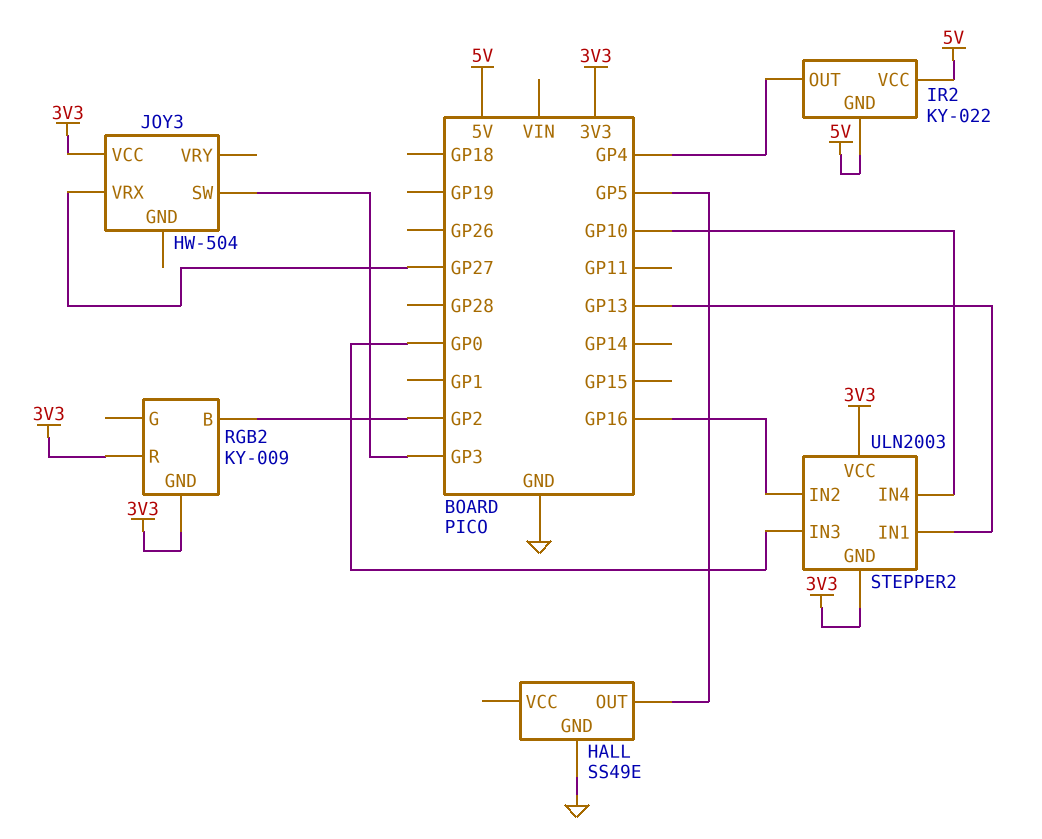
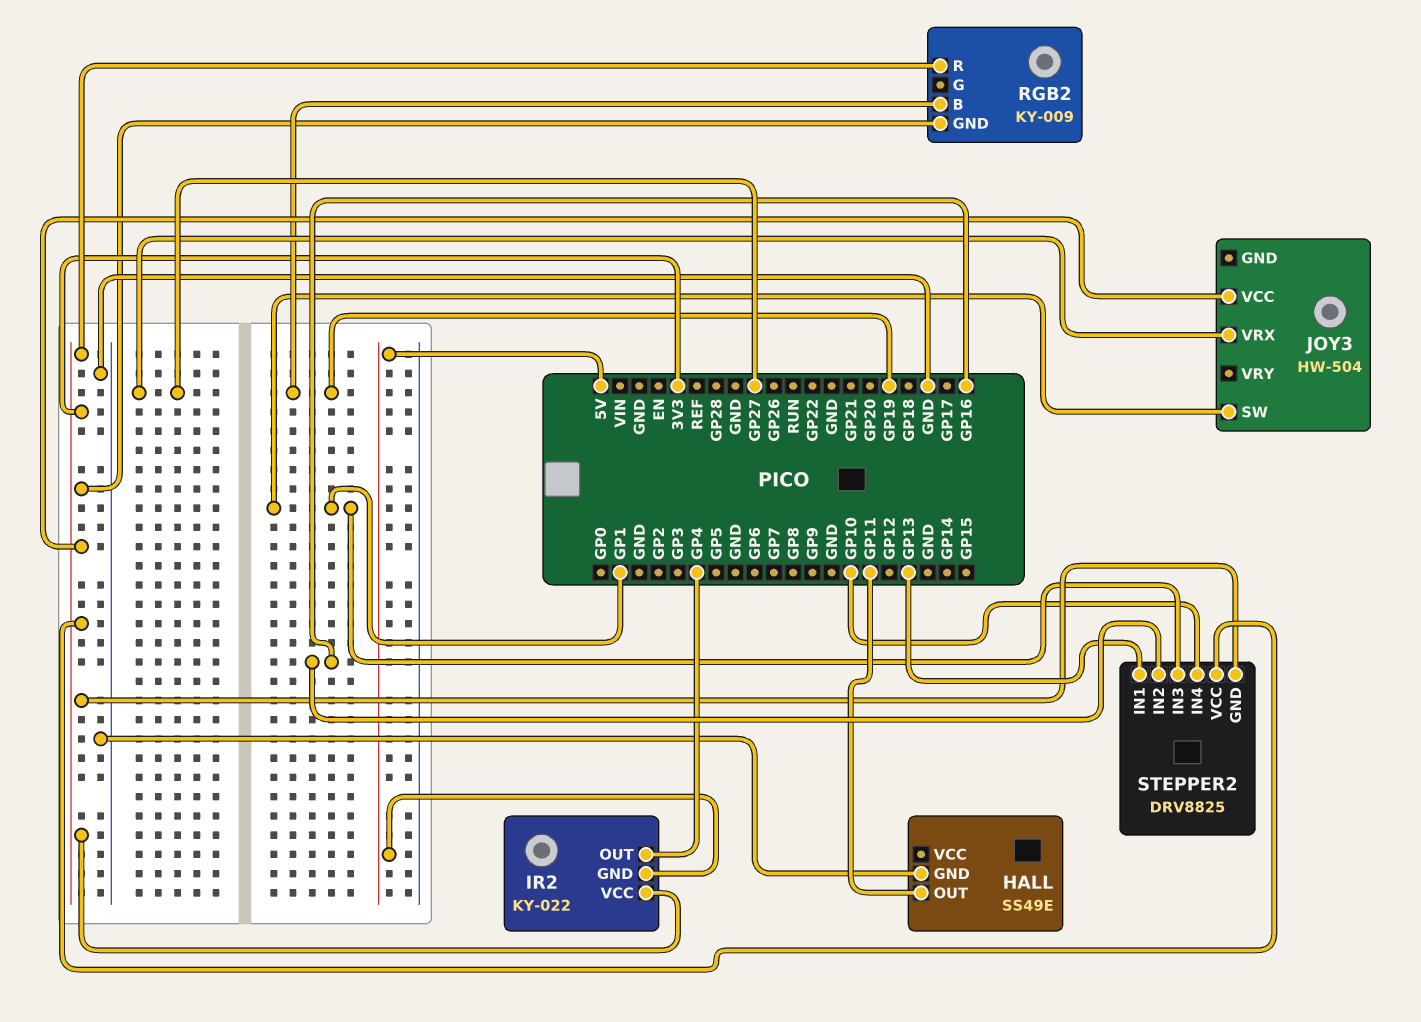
HALL pin OUT: GP5 -> GP11
IR2 pin VCC: 5V -> 3V3
JOY3 pin SW: GP3 -> GP1
RGB2 pin B: GP2 -> GP19
STEPPER2: ULN2003 -> DRV8825
STEPPER2 pin IN3: GP0 -> GP1

